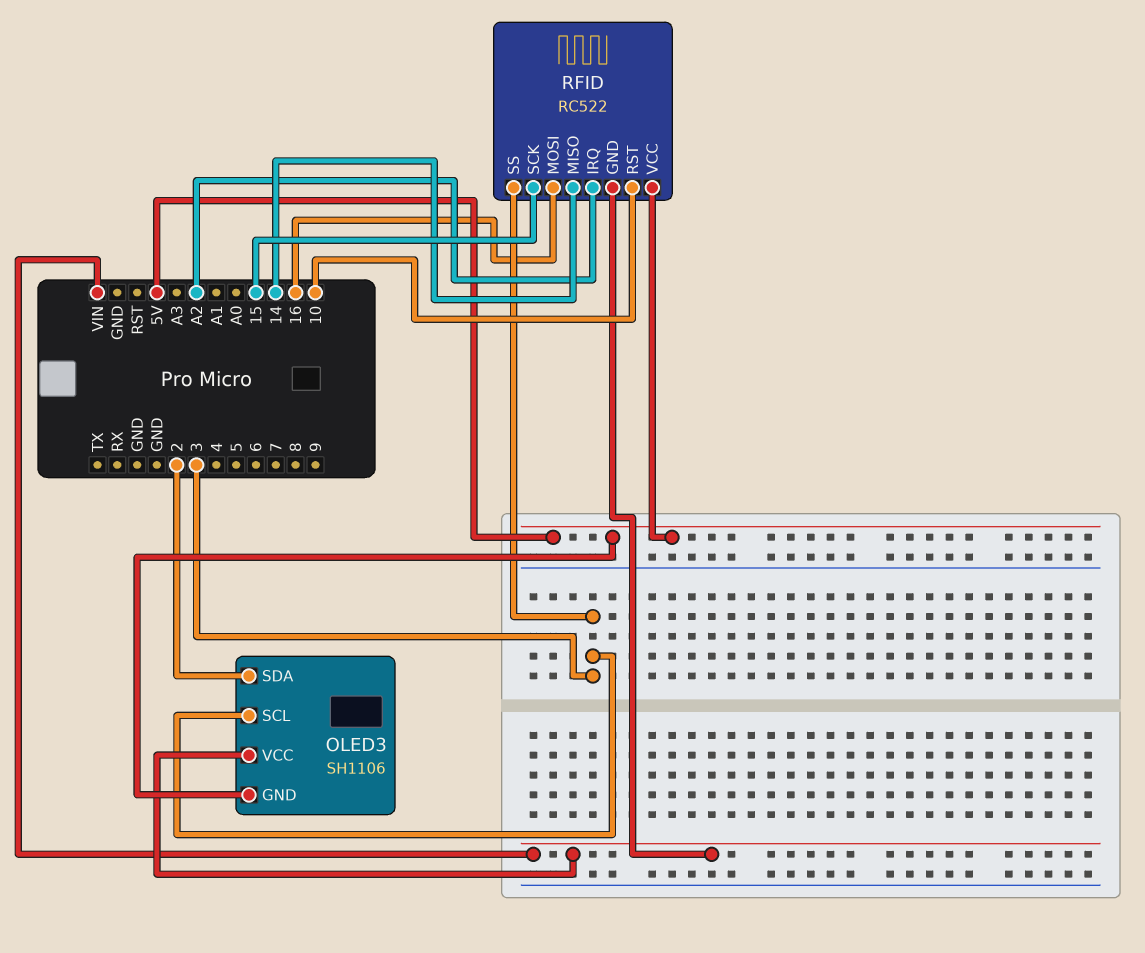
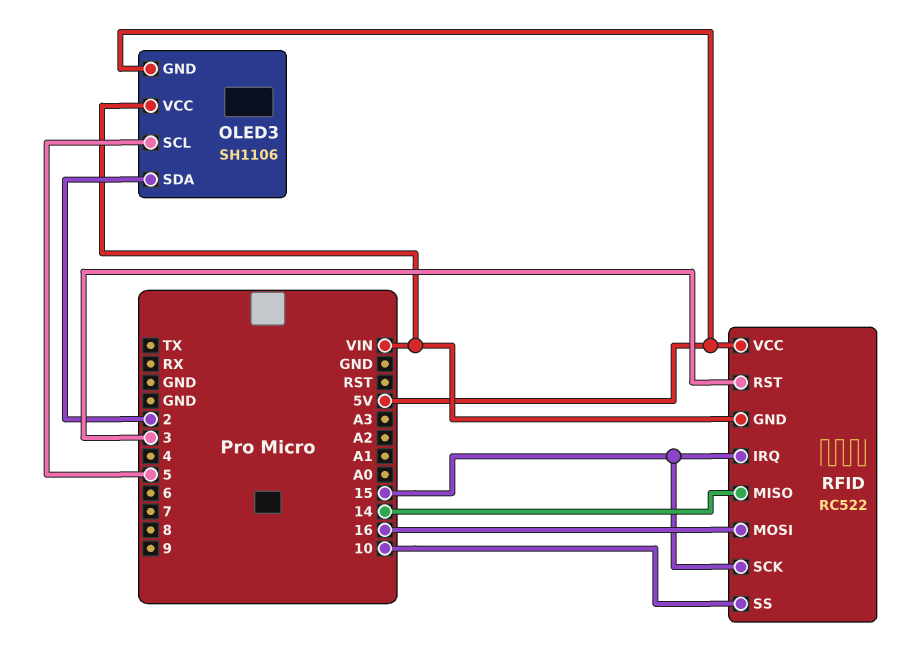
OLED3 pin SCL: 3 -> 5
RFID pin IRQ: A2 -> 15
RFID pin RST: 10 -> 3
RFID pin SS: 3 -> 10

